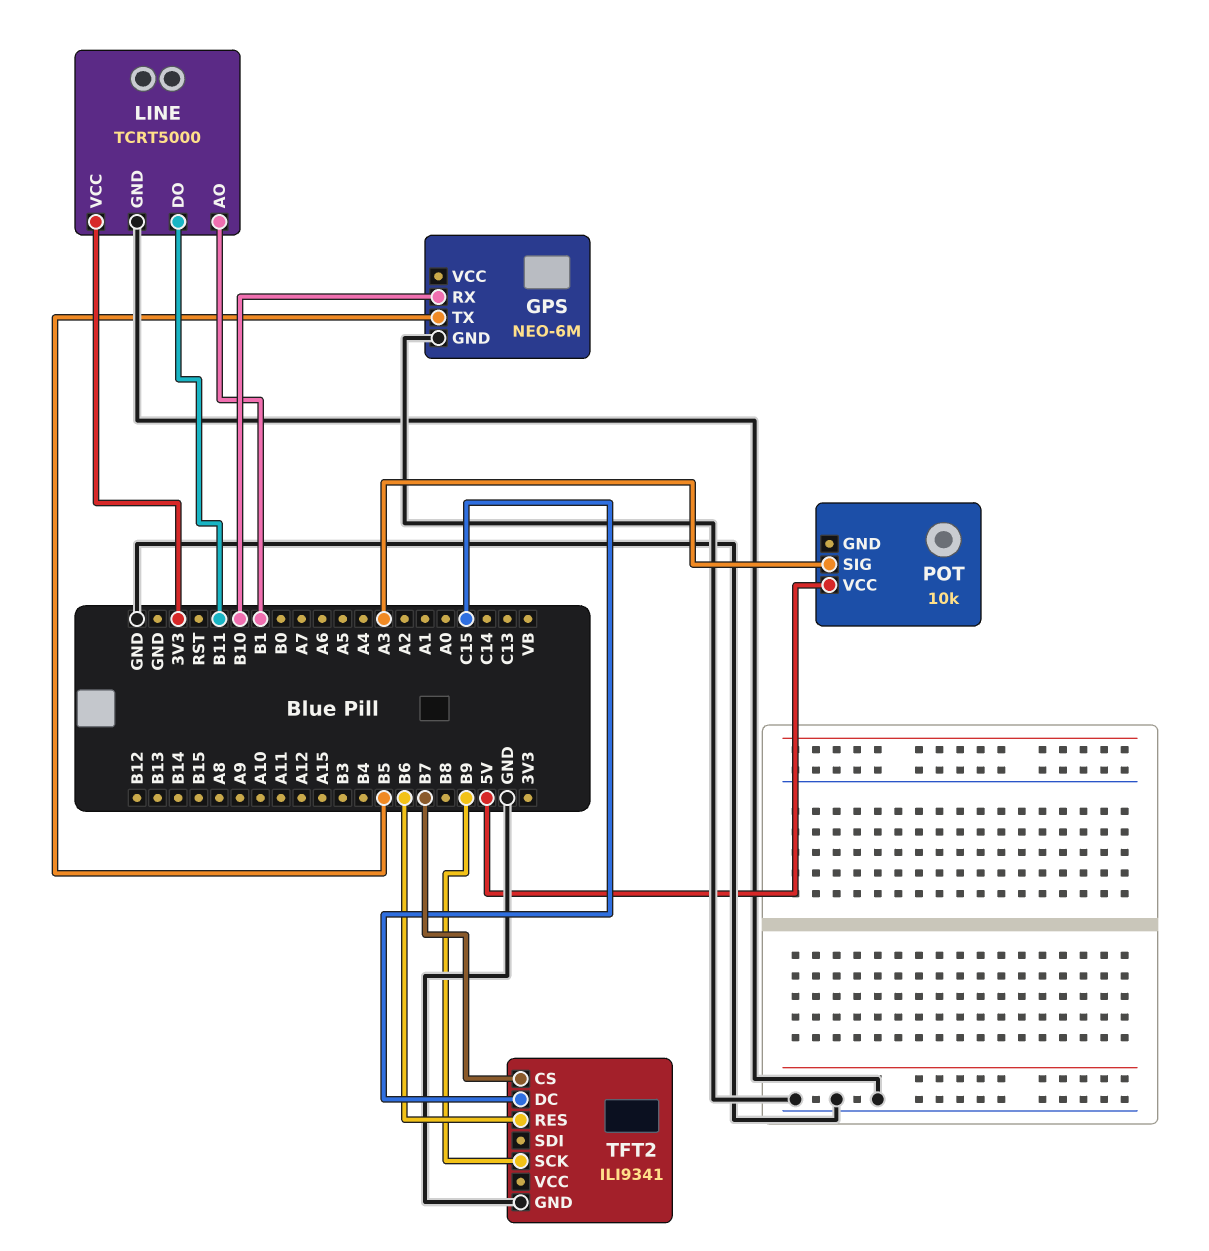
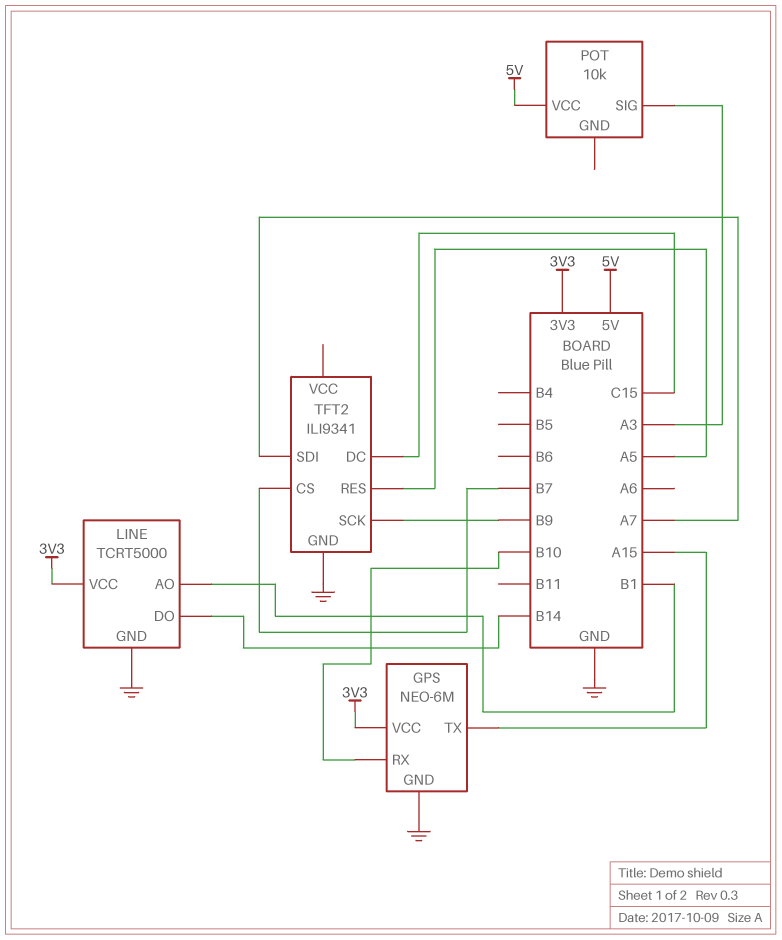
GPS pin TX: B5 -> A15
GPS pin VCC: none -> 3V3
LINE pin DO: B11 -> B14
TFT2 pin RES: B6 -> A5
TFT2 pin SDI: none -> A7

